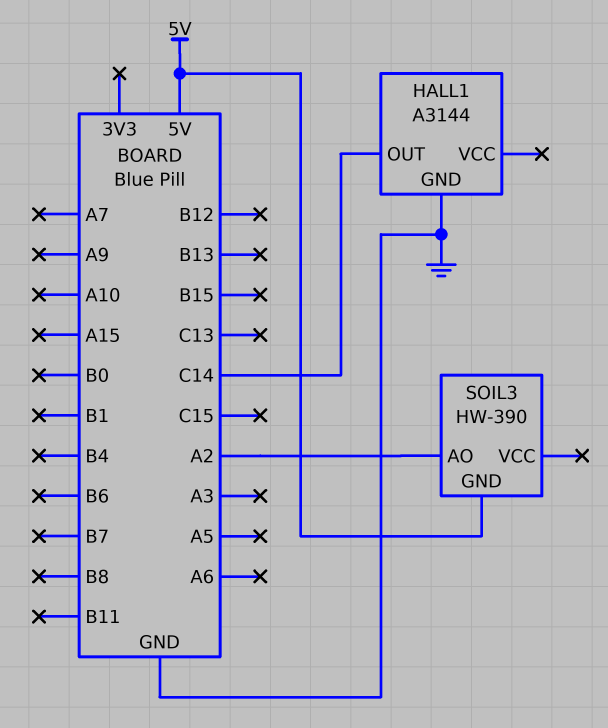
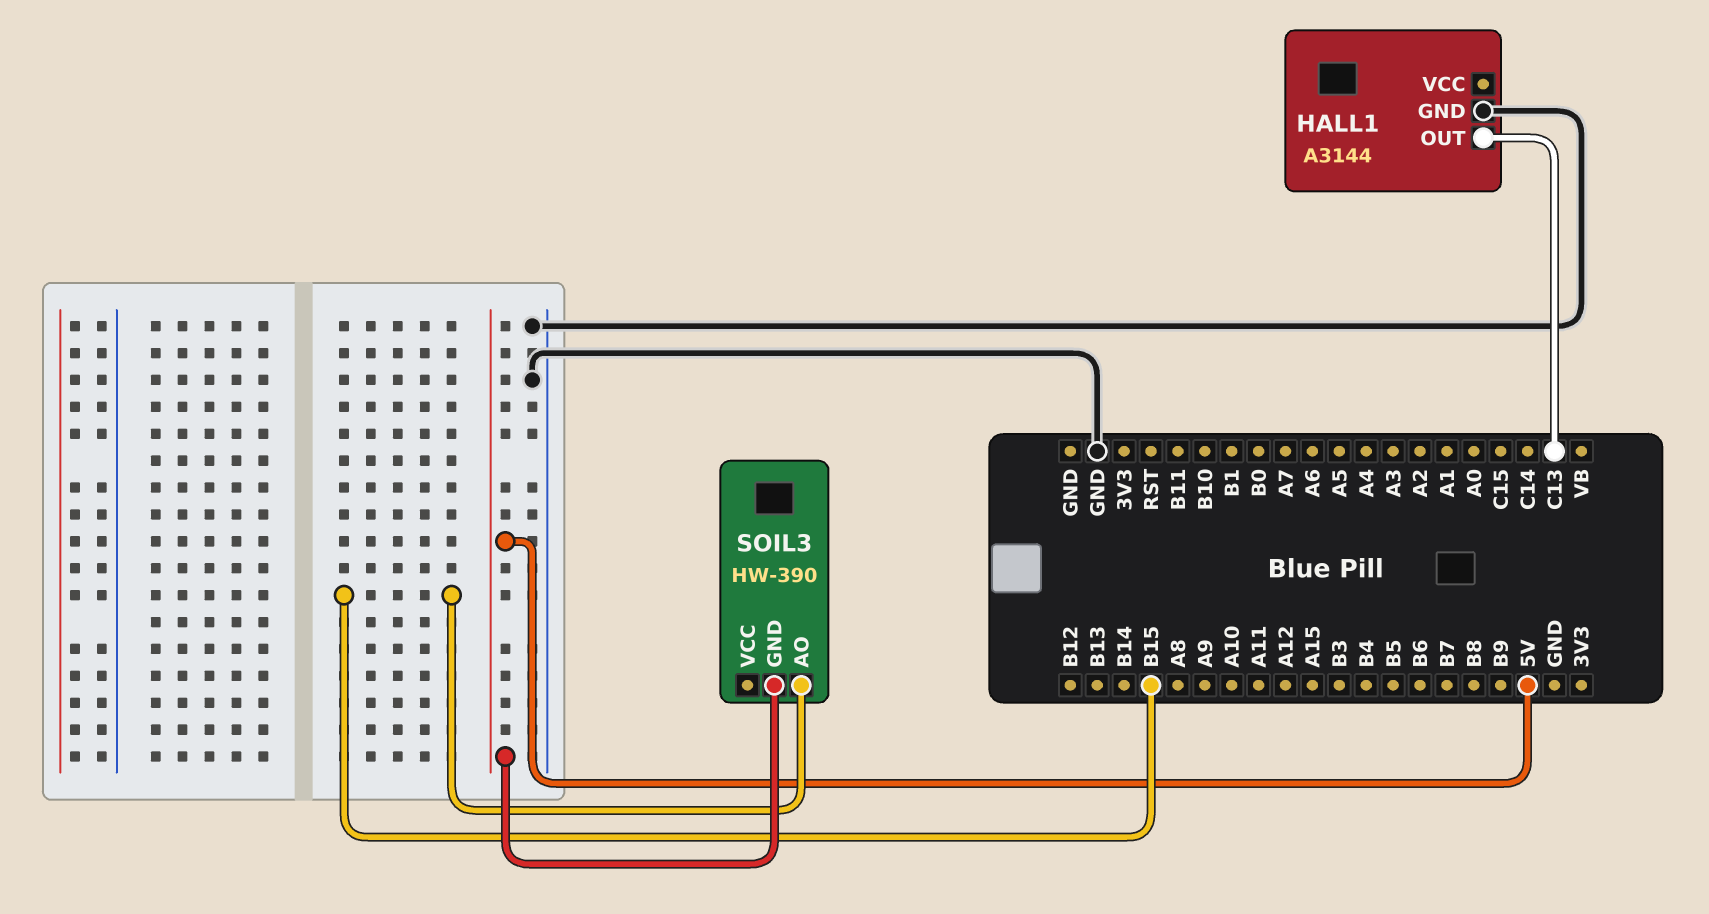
HALL1 pin OUT: C14 -> C13
SOIL3 pin AO: A2 -> B15

